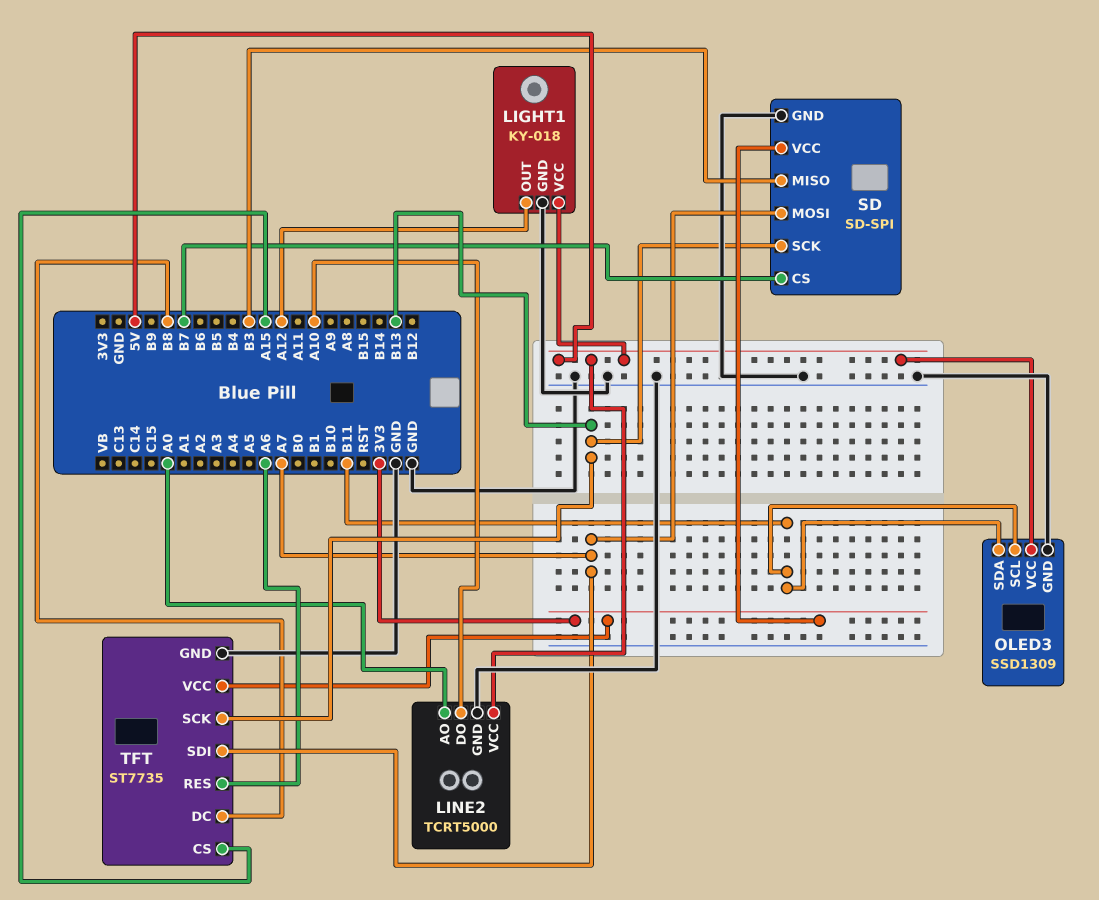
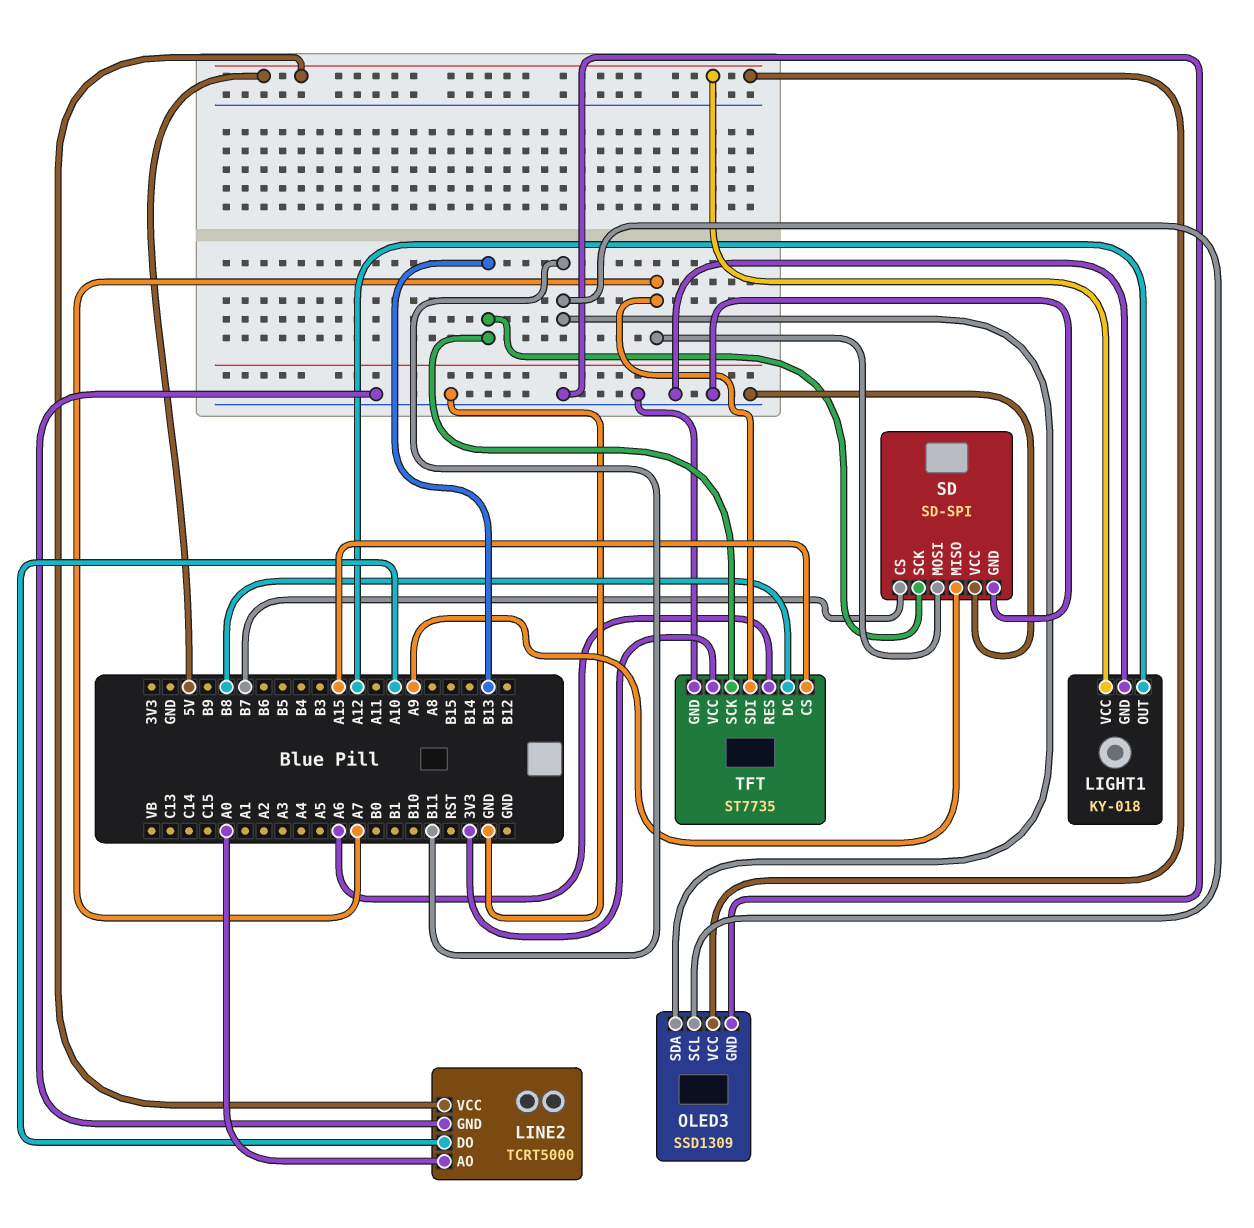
SD pin MISO: B3 -> A9
SD pin VCC: 3V3 -> GND

